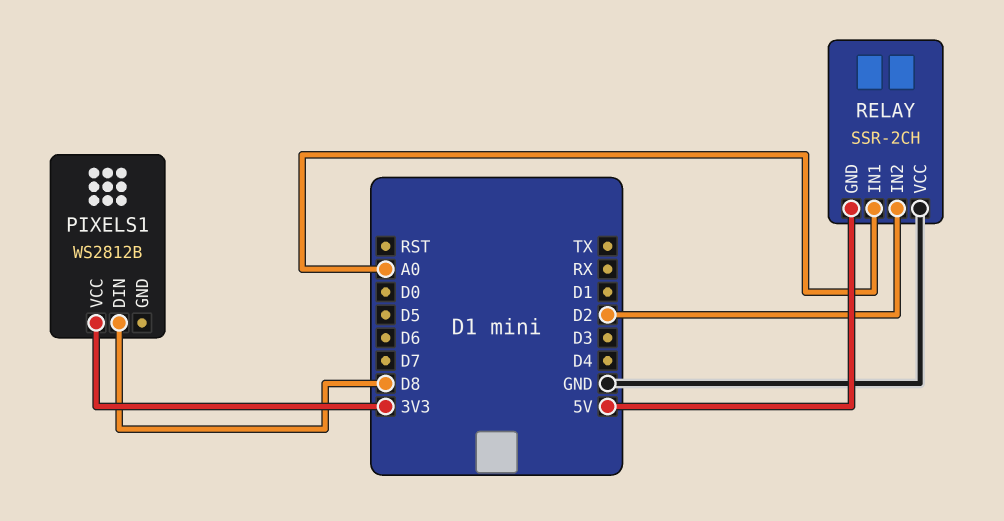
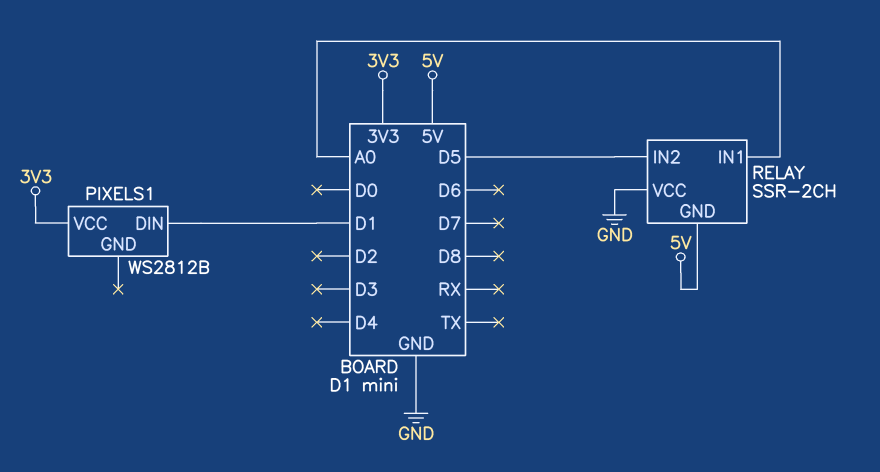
PIXELS1 pin DIN: D8 -> D1
RELAY pin IN2: D2 -> D5

